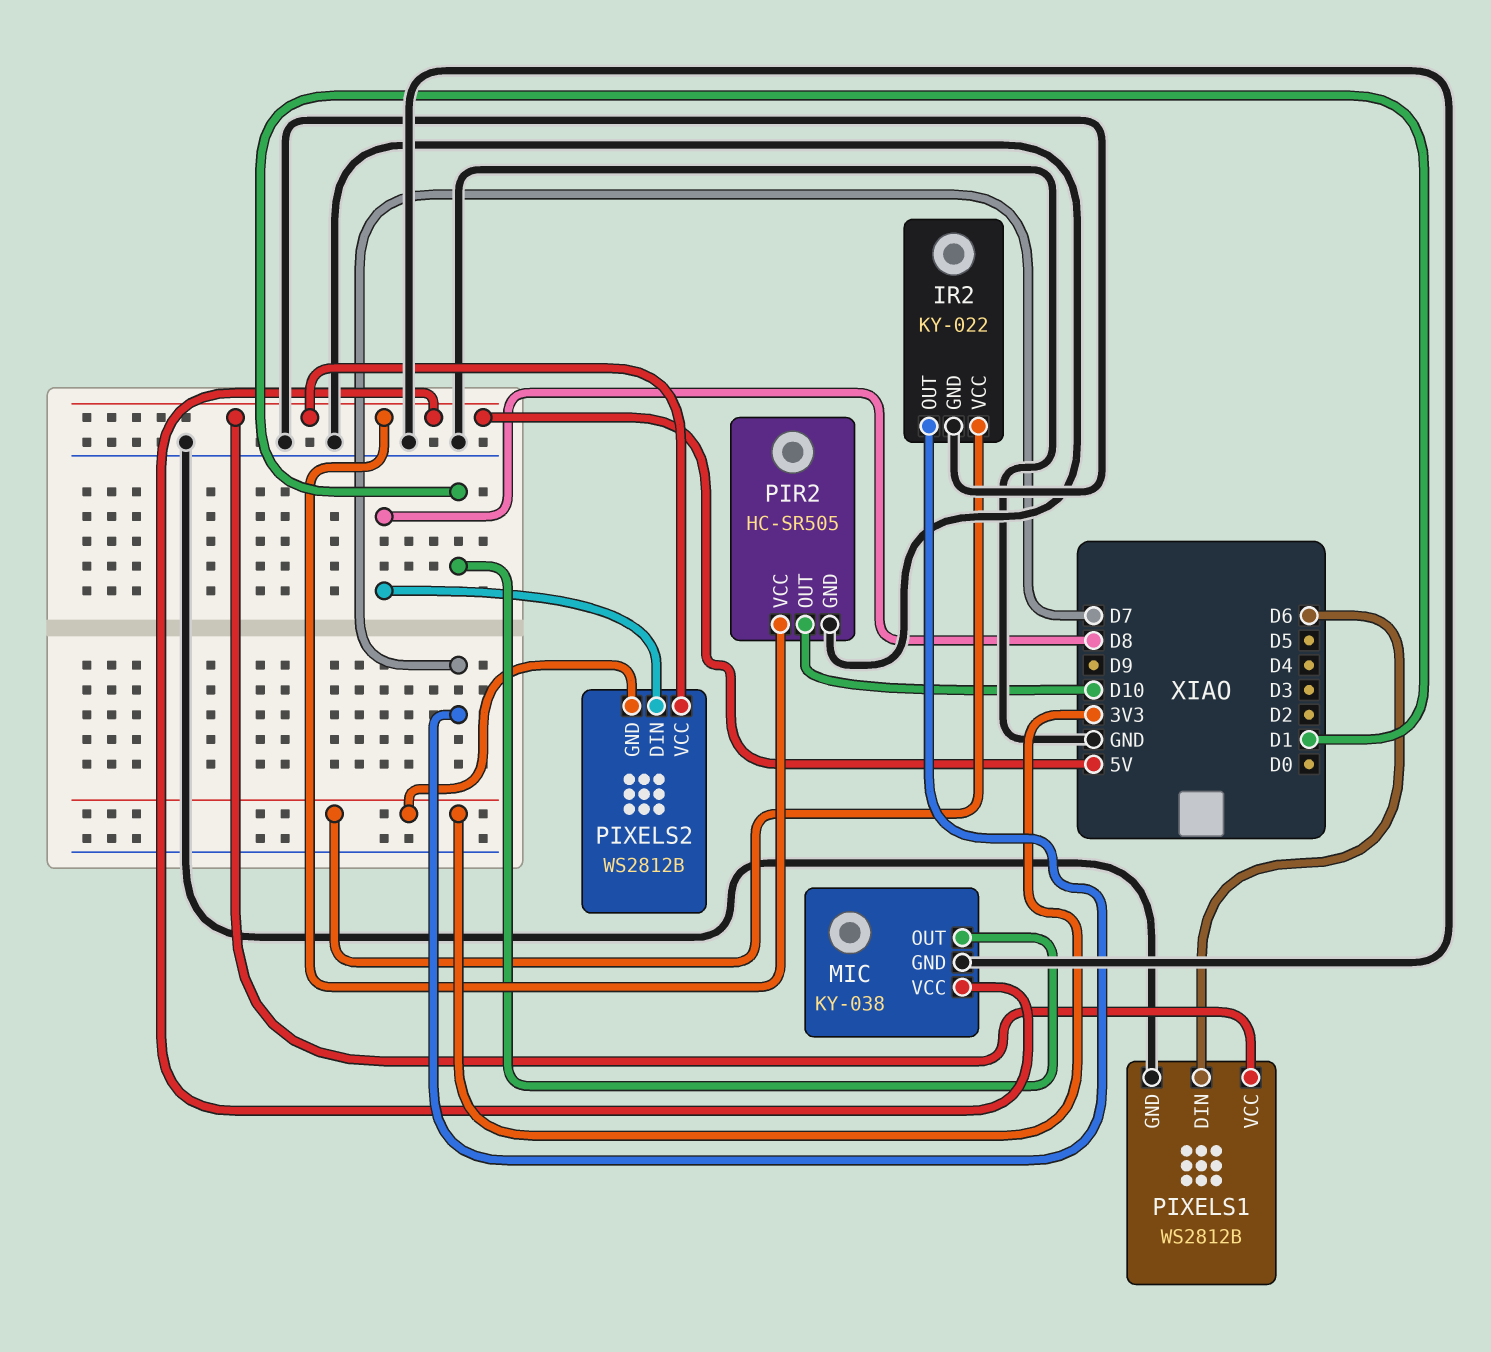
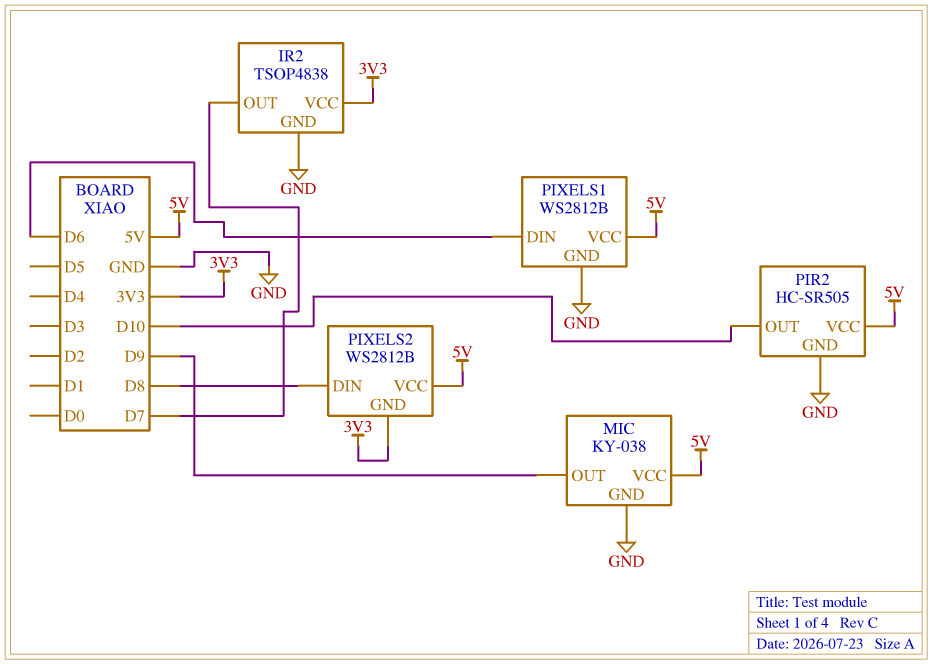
IR2: KY-022 -> TSOP4838
MIC pin OUT: D1 -> D9

